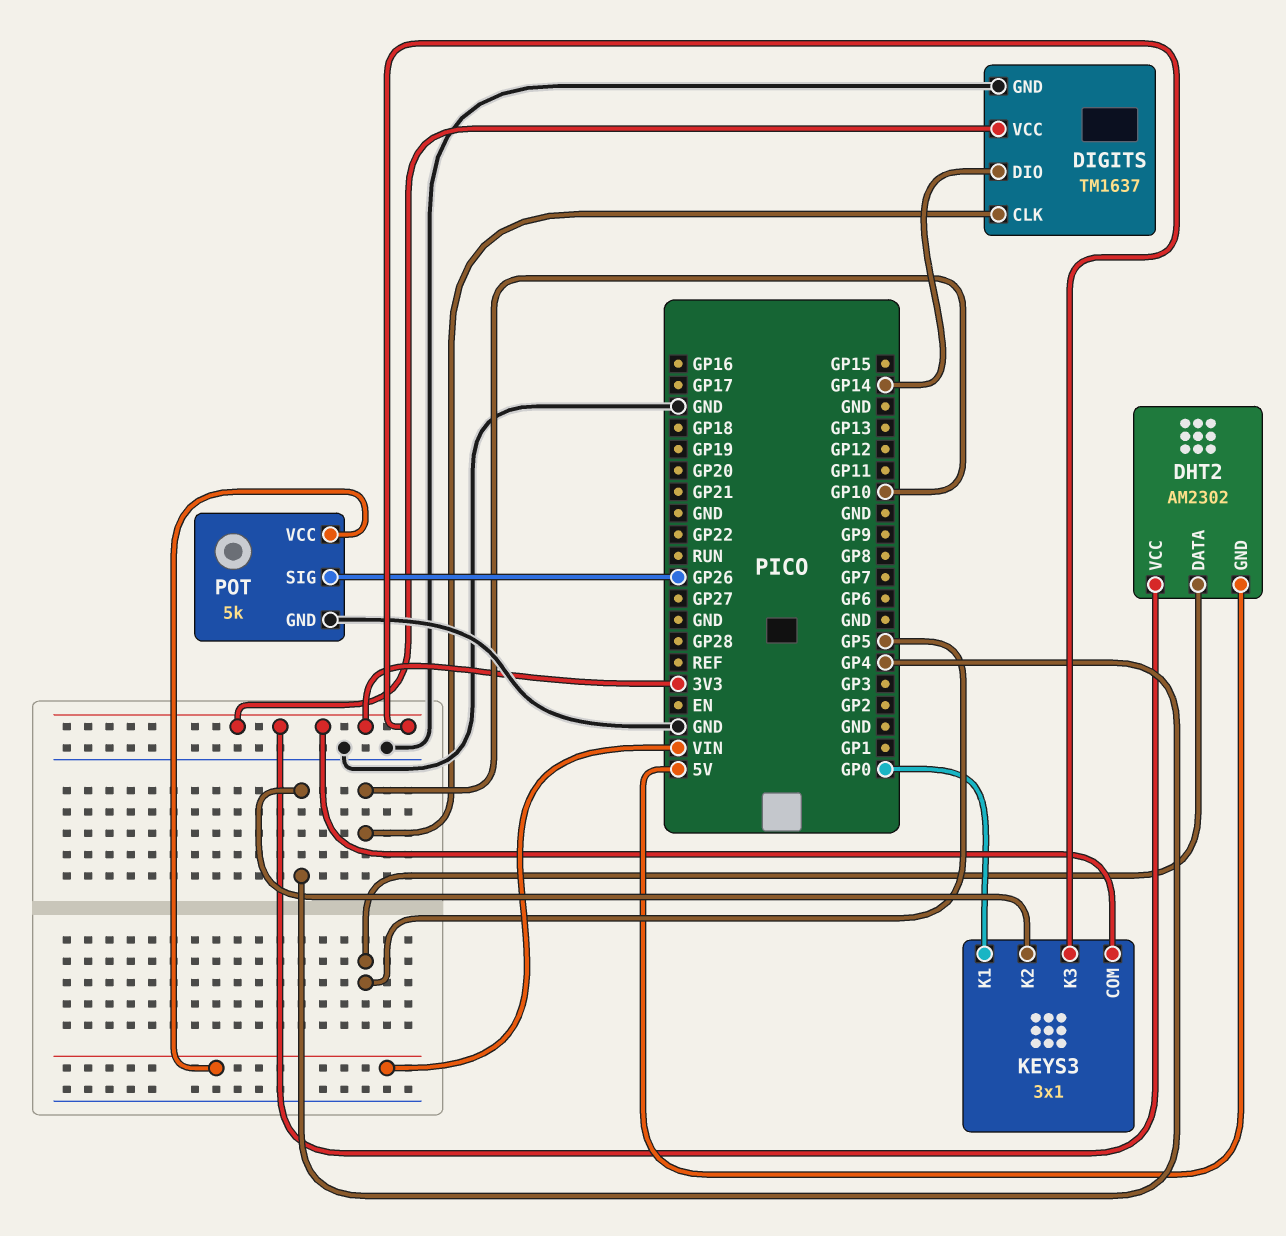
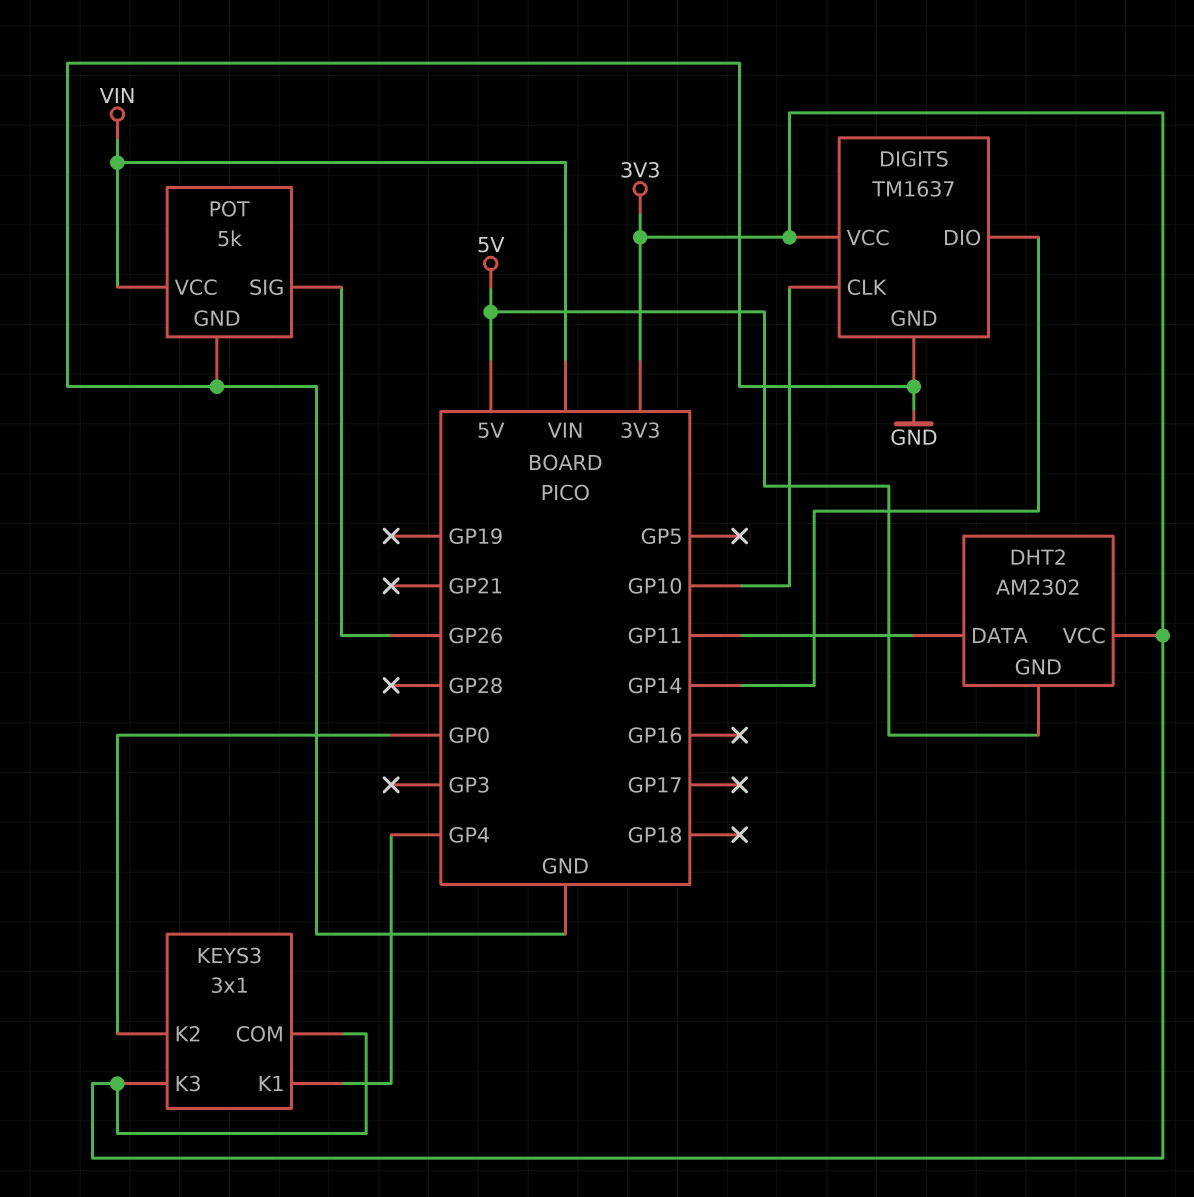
DHT2 pin DATA: GP5 -> GP11
KEYS3 pin K1: GP0 -> GP4
KEYS3 pin K2: GP4 -> GP0

